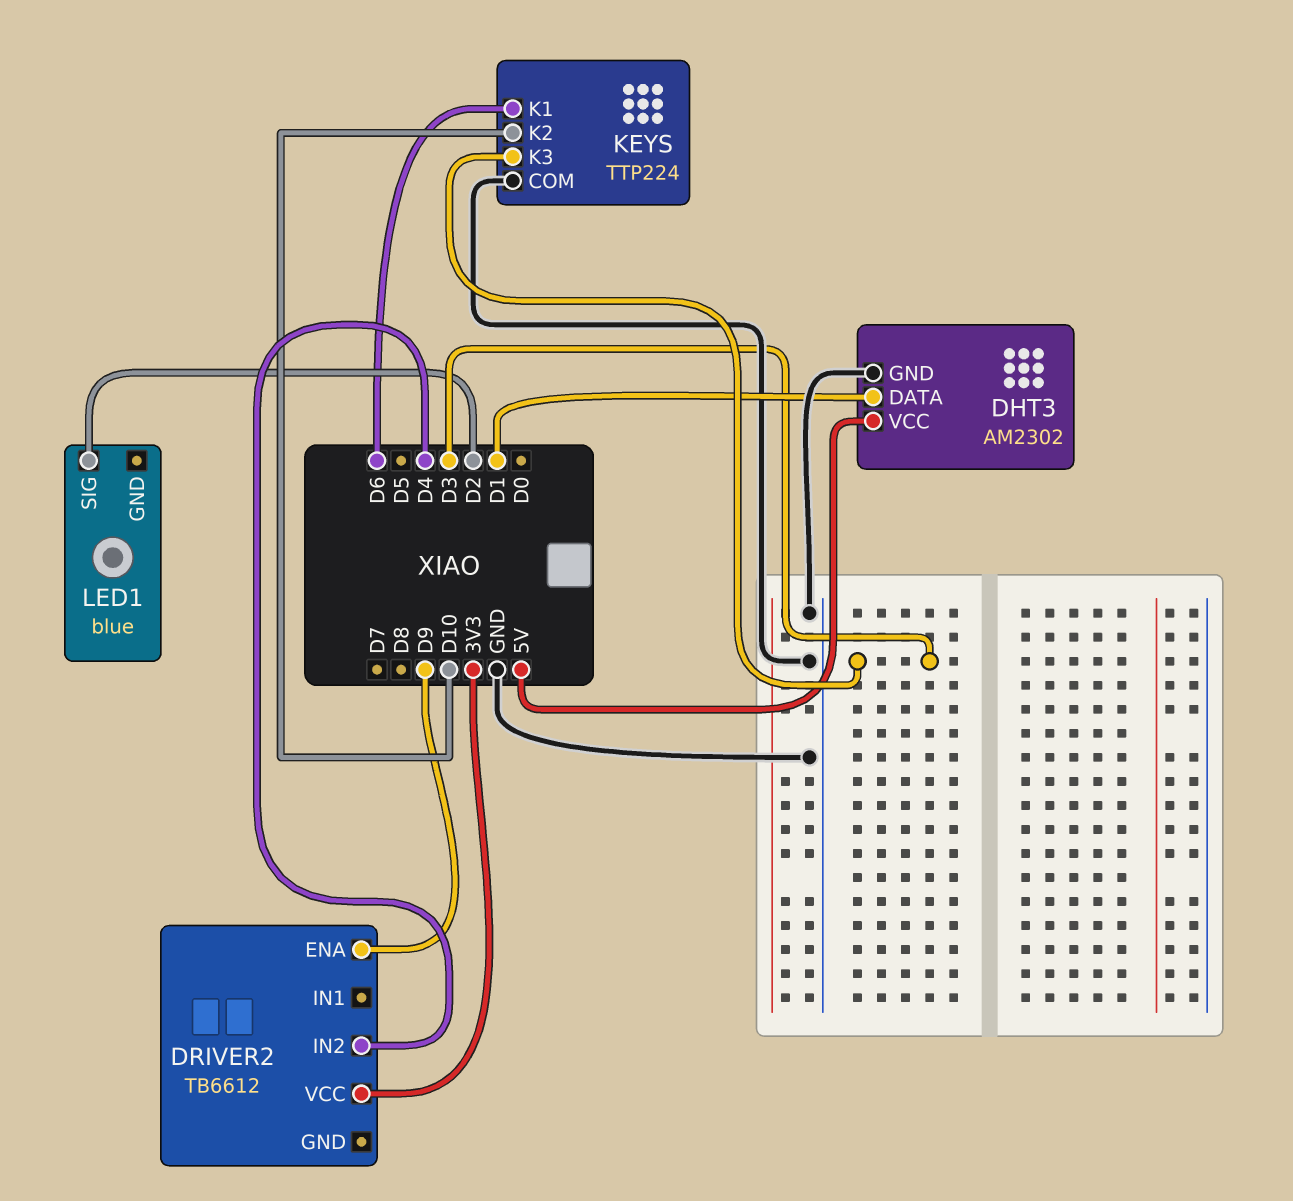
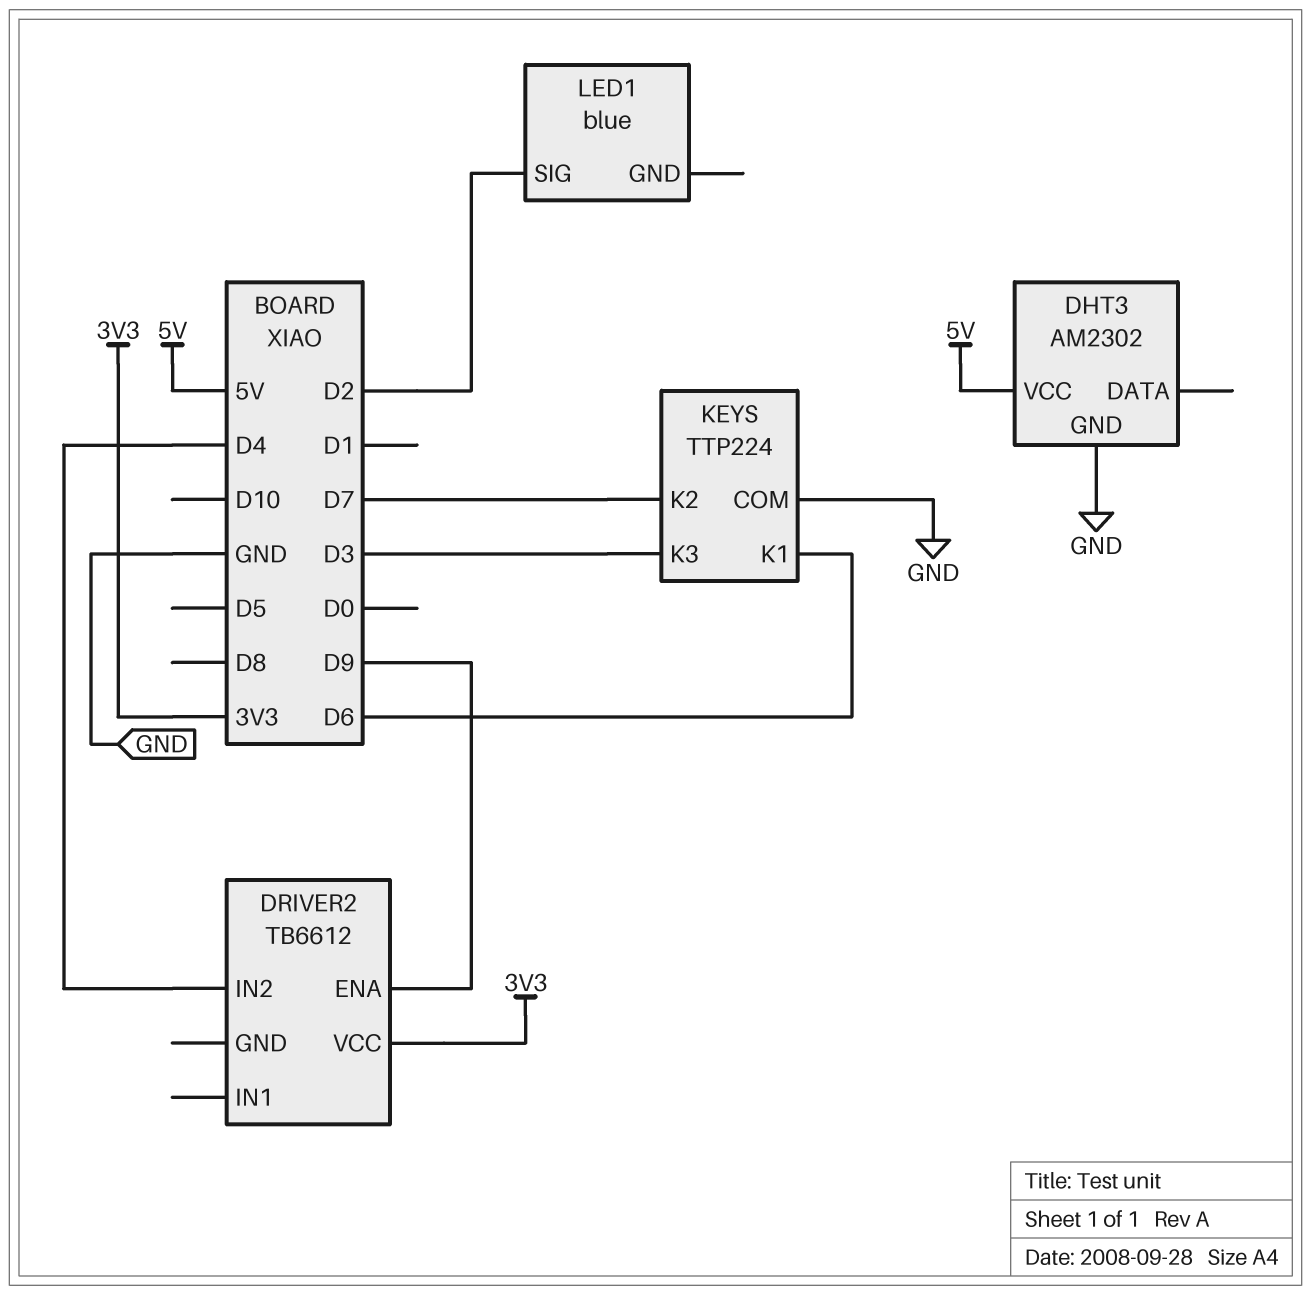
DHT3 pin DATA: D1 -> none
KEYS pin K2: D10 -> D7

